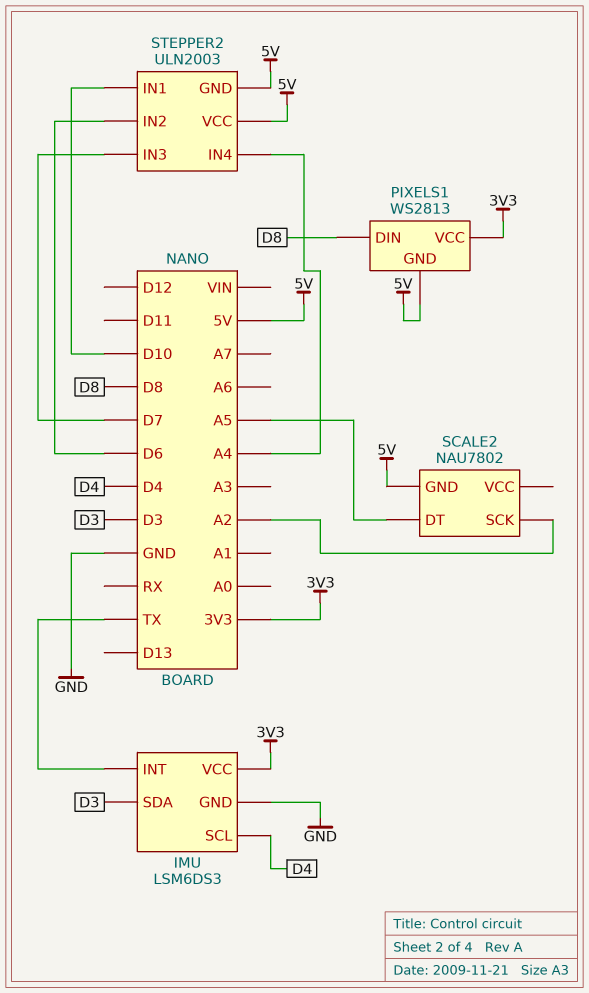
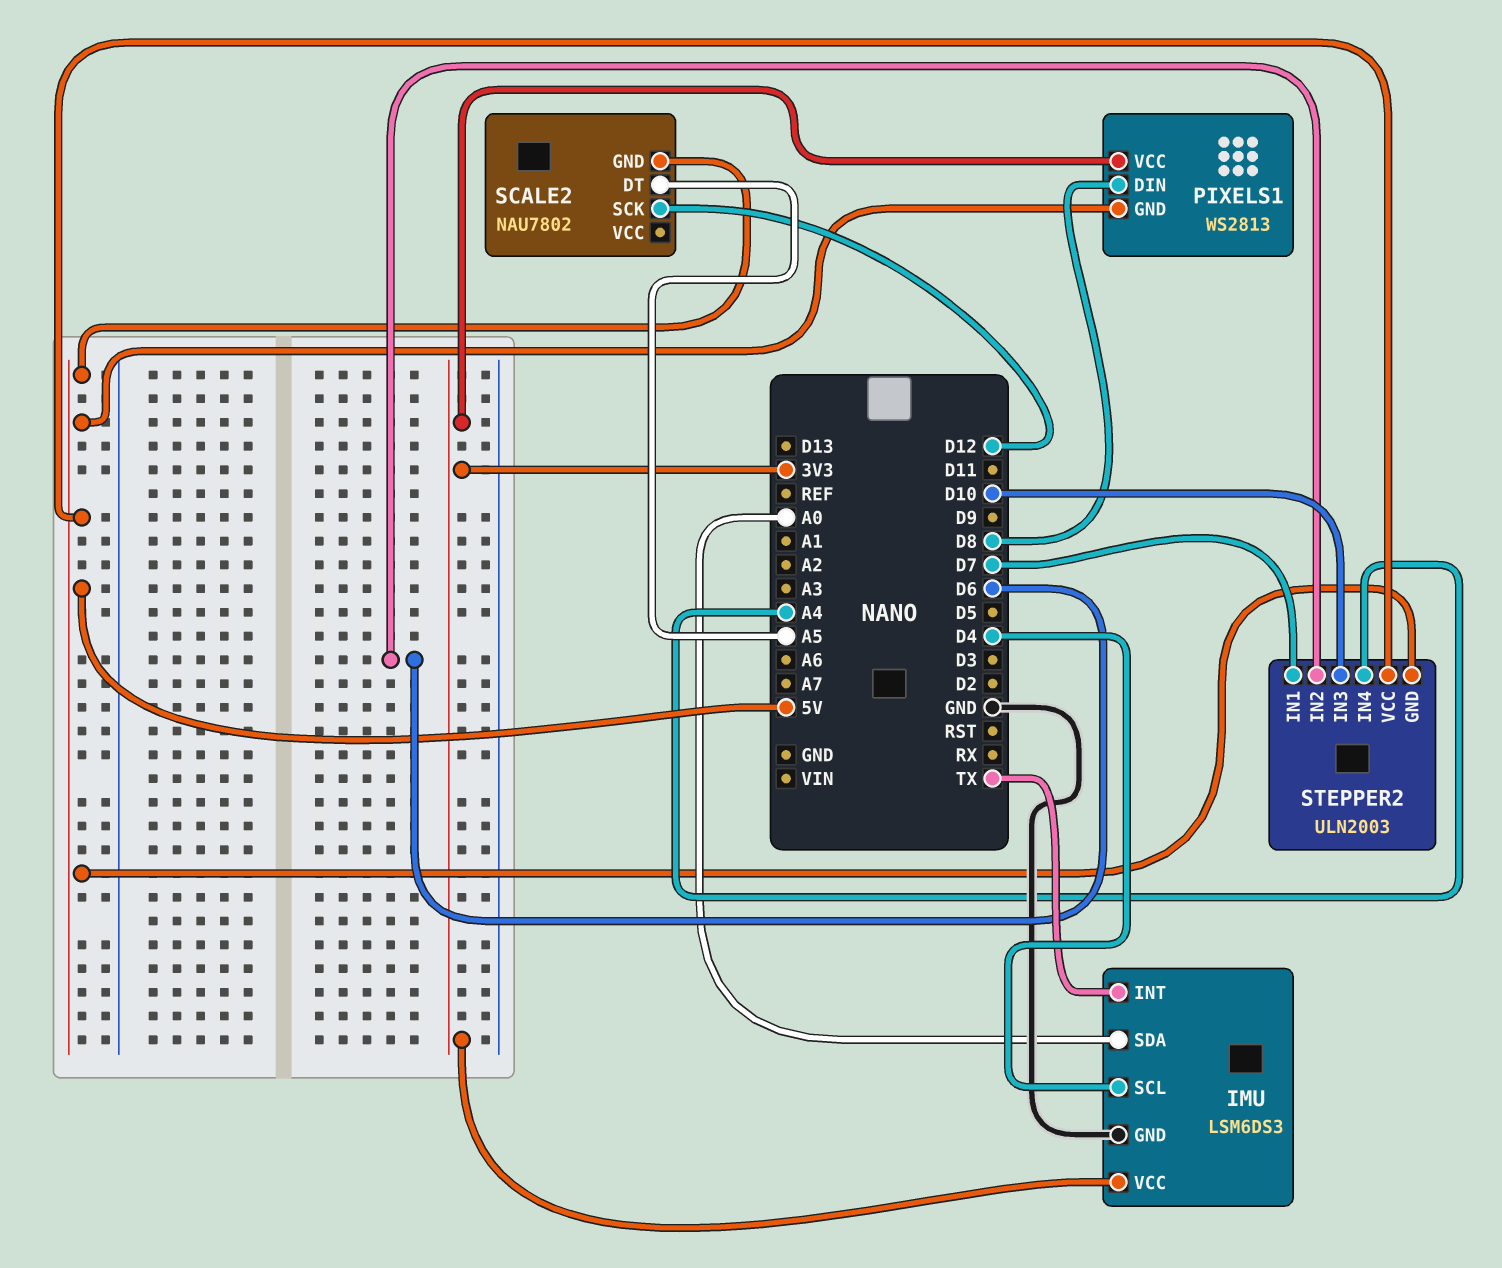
IMU pin SDA: D3 -> A0
SCALE2 pin SCK: A2 -> D12
STEPPER2 pin IN1: D10 -> D7
STEPPER2 pin IN3: D7 -> D10

